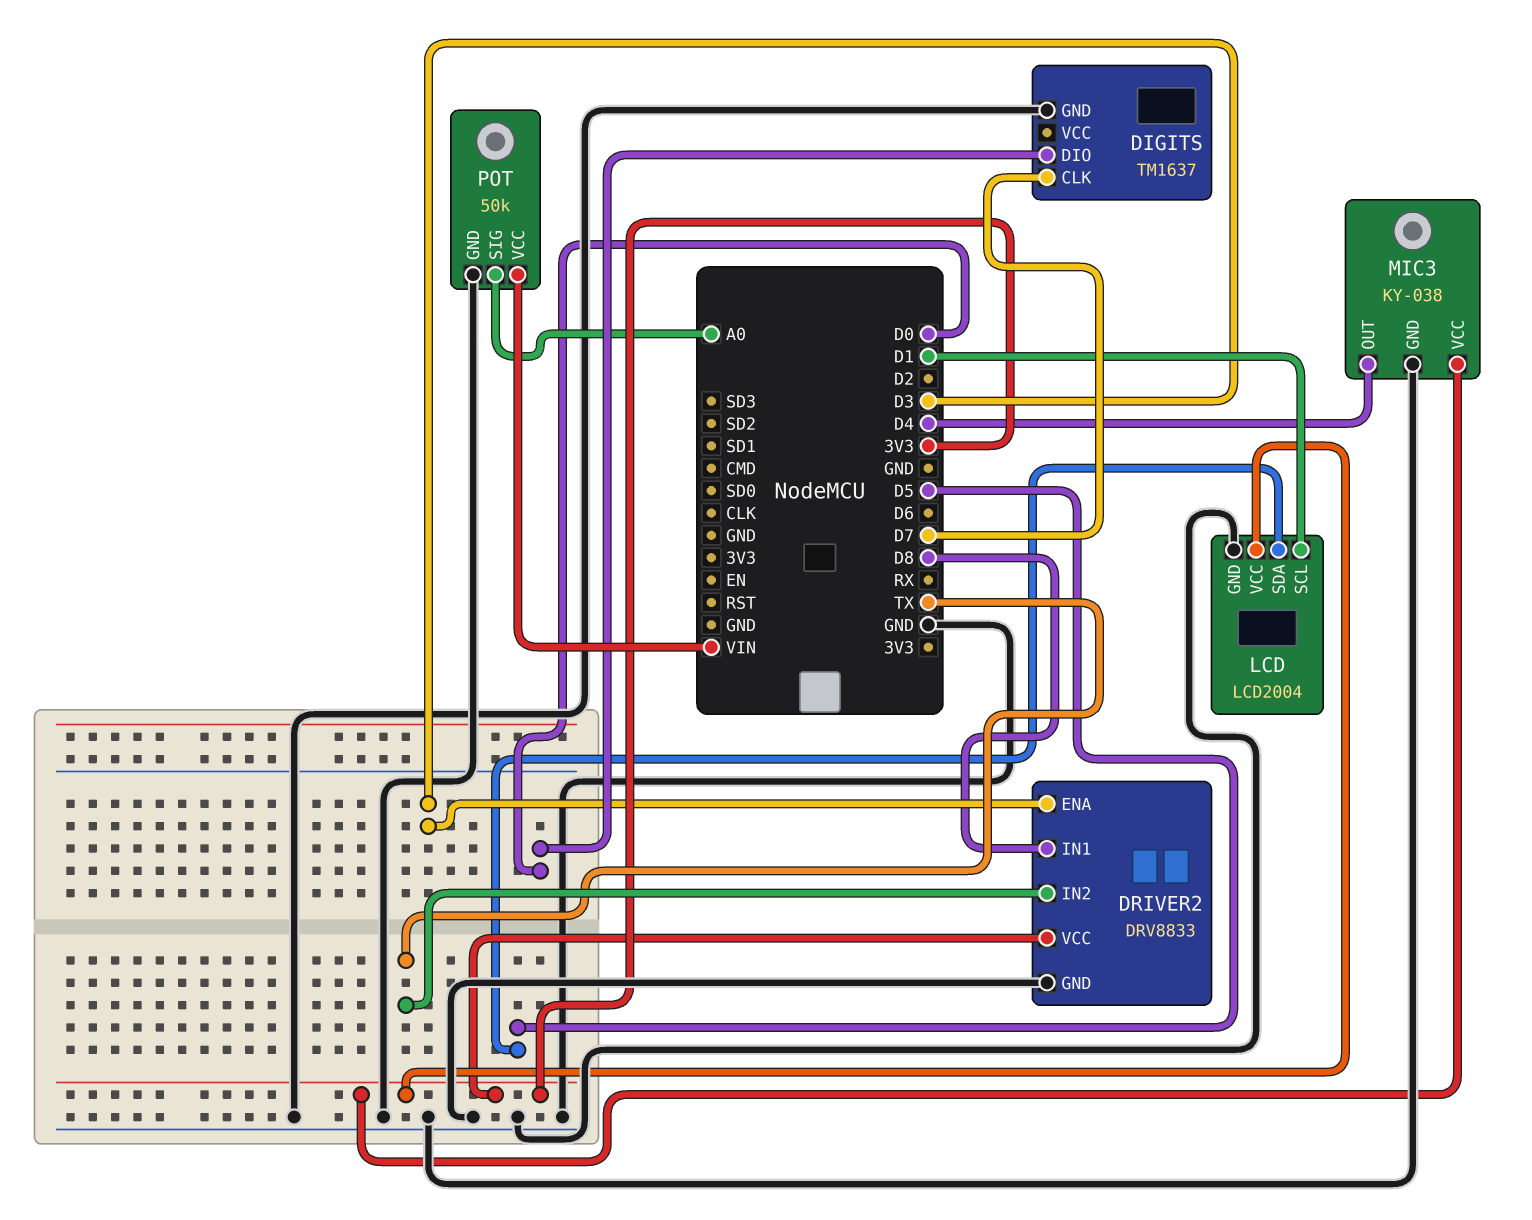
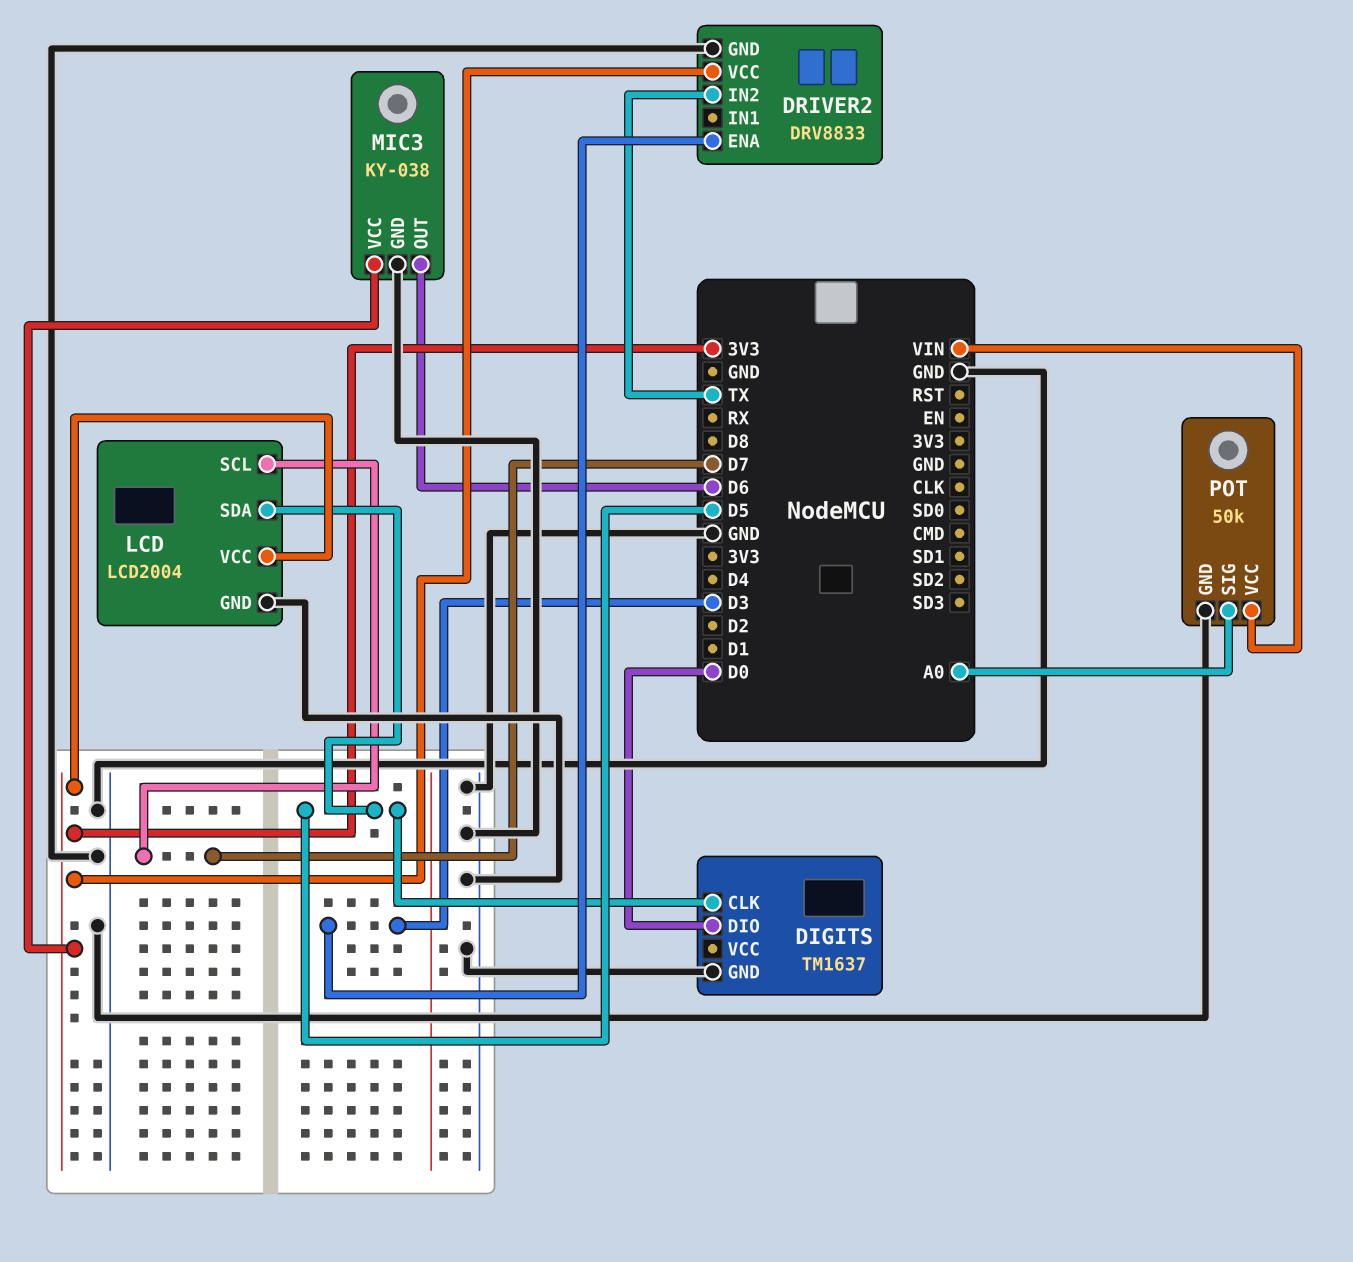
DIGITS pin CLK: D7 -> D5
DRIVER2 pin IN1: D8 -> none
LCD pin SCL: D1 -> D7
MIC3 pin OUT: D4 -> D6

